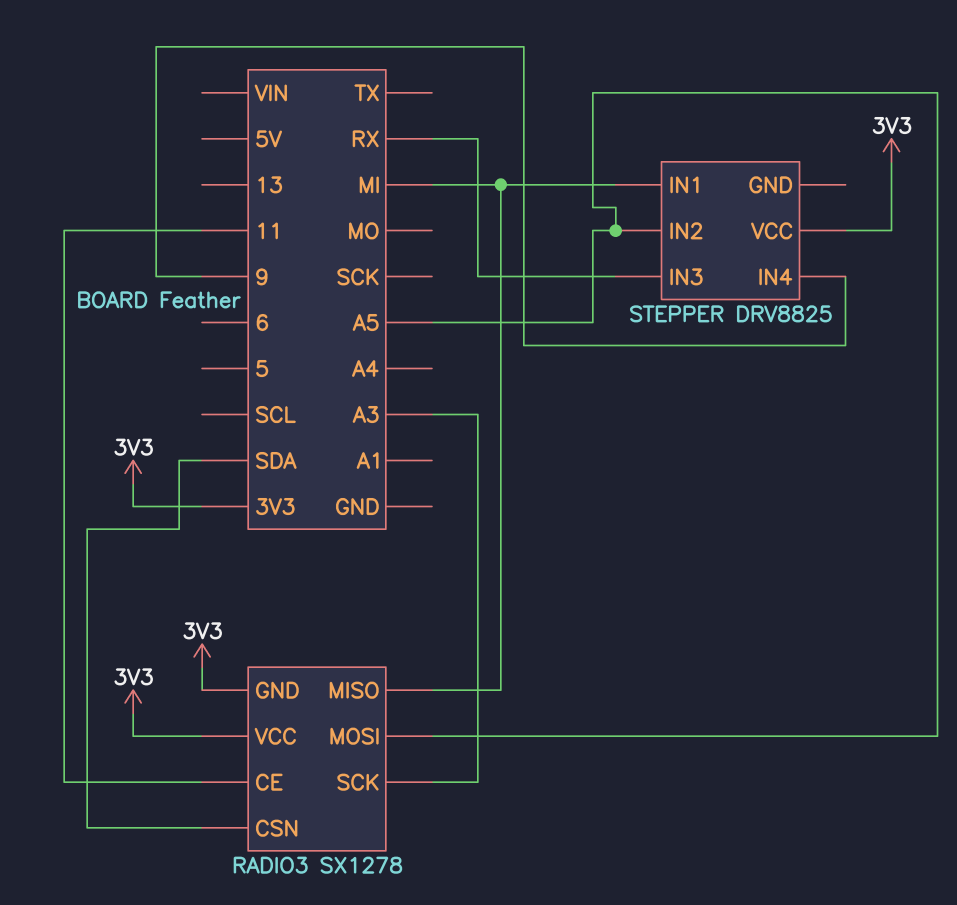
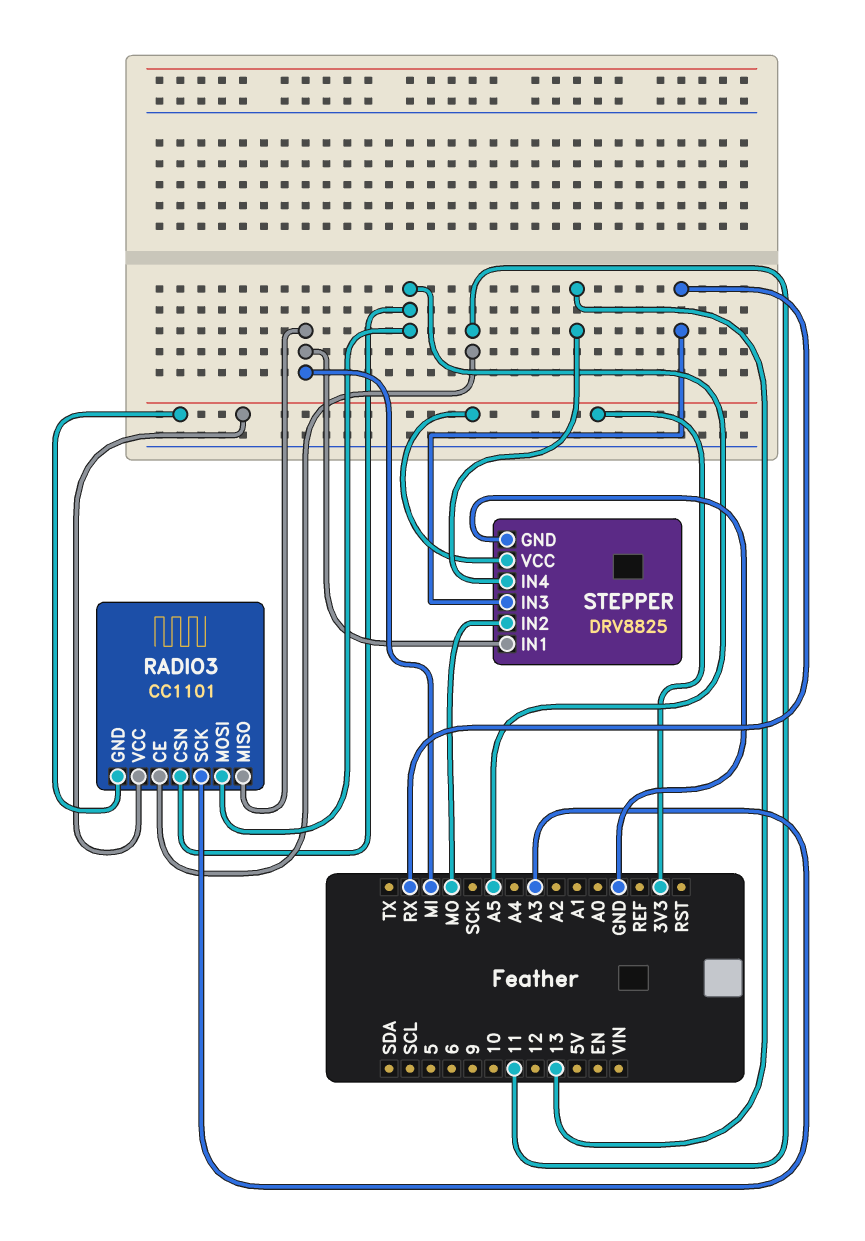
RADIO3: SX1278 -> CC1101
RADIO3 pin CSN: SDA -> A5
STEPPER pin GND: none -> GND
STEPPER pin IN2: A5 -> MO
STEPPER pin IN4: 9 -> 13

